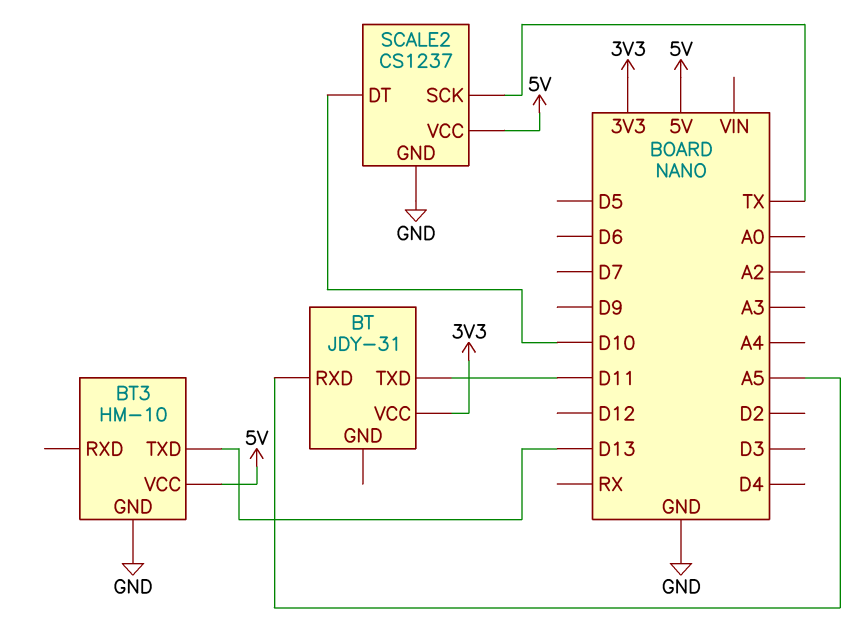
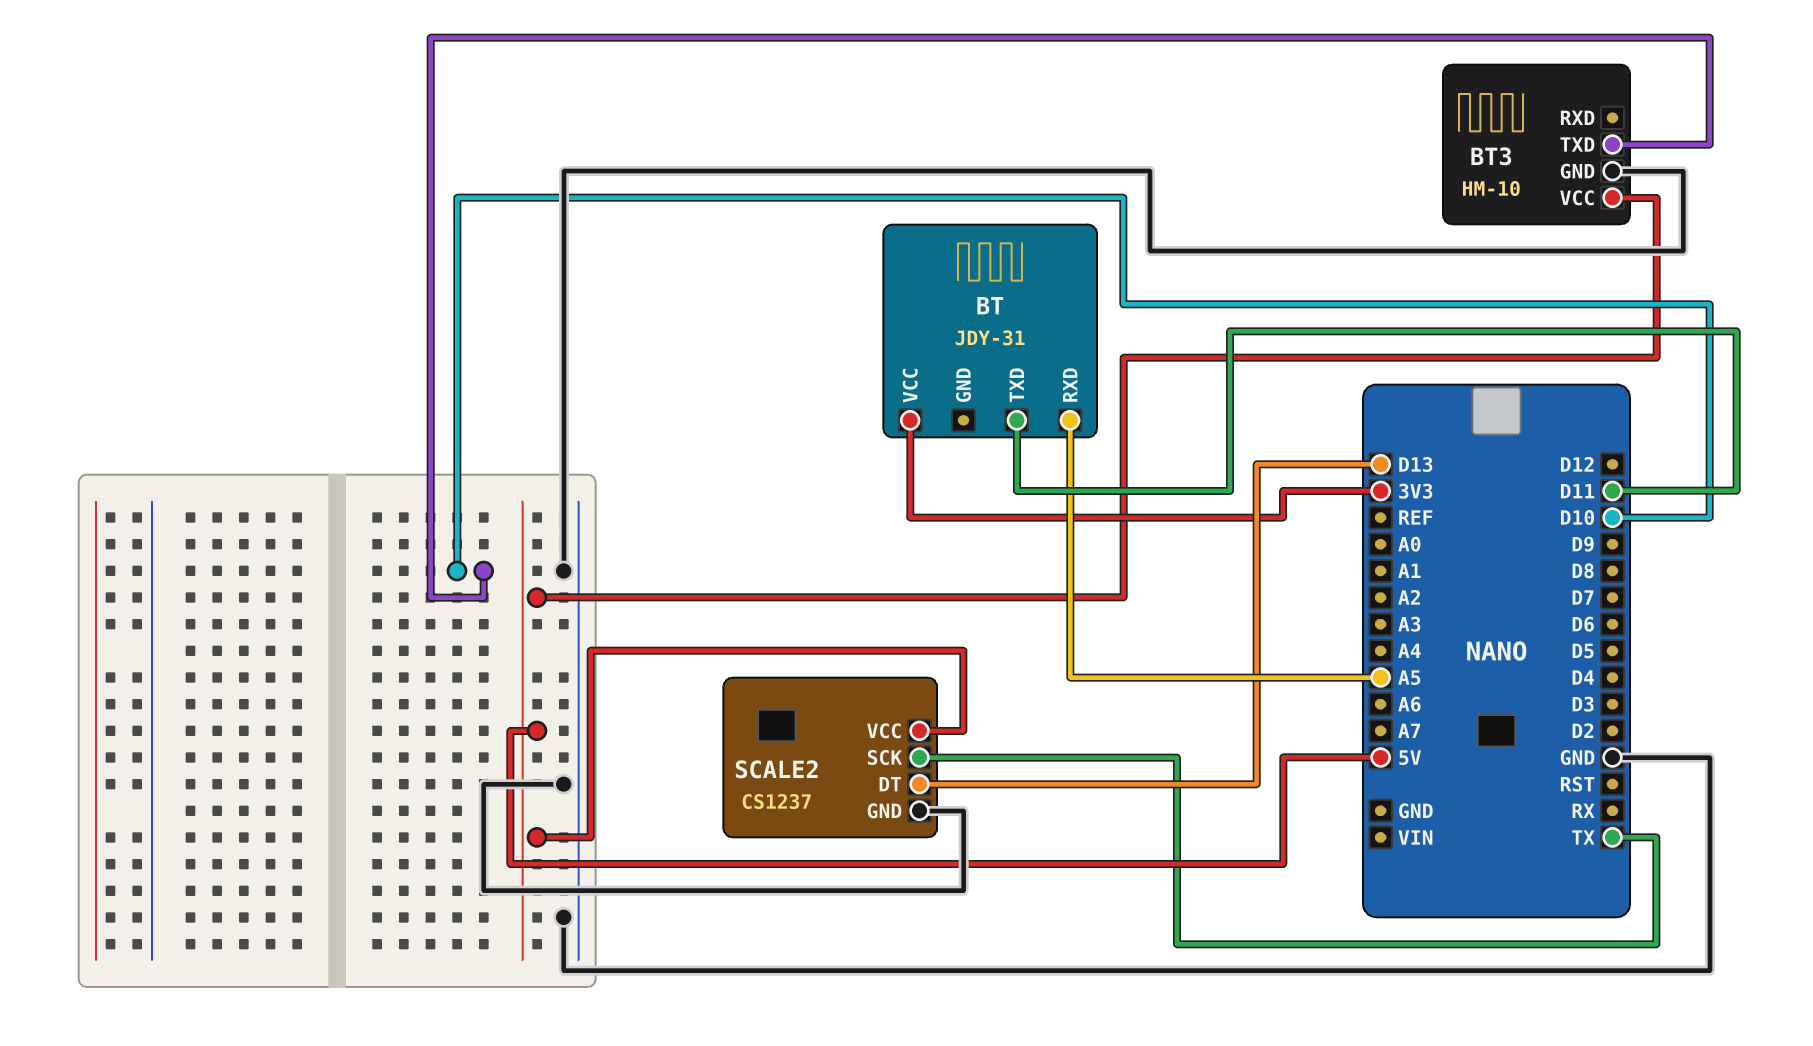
BT3 pin TXD: D13 -> D10
SCALE2 pin DT: D10 -> D13

